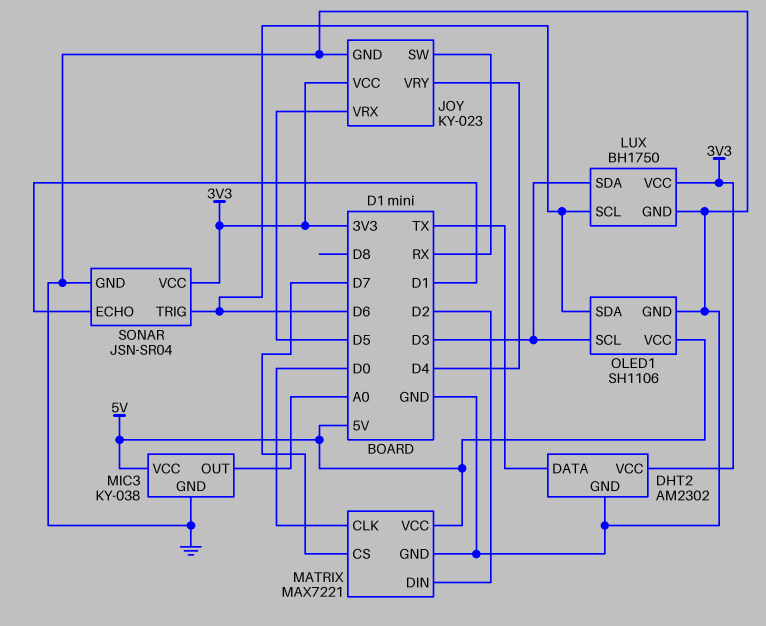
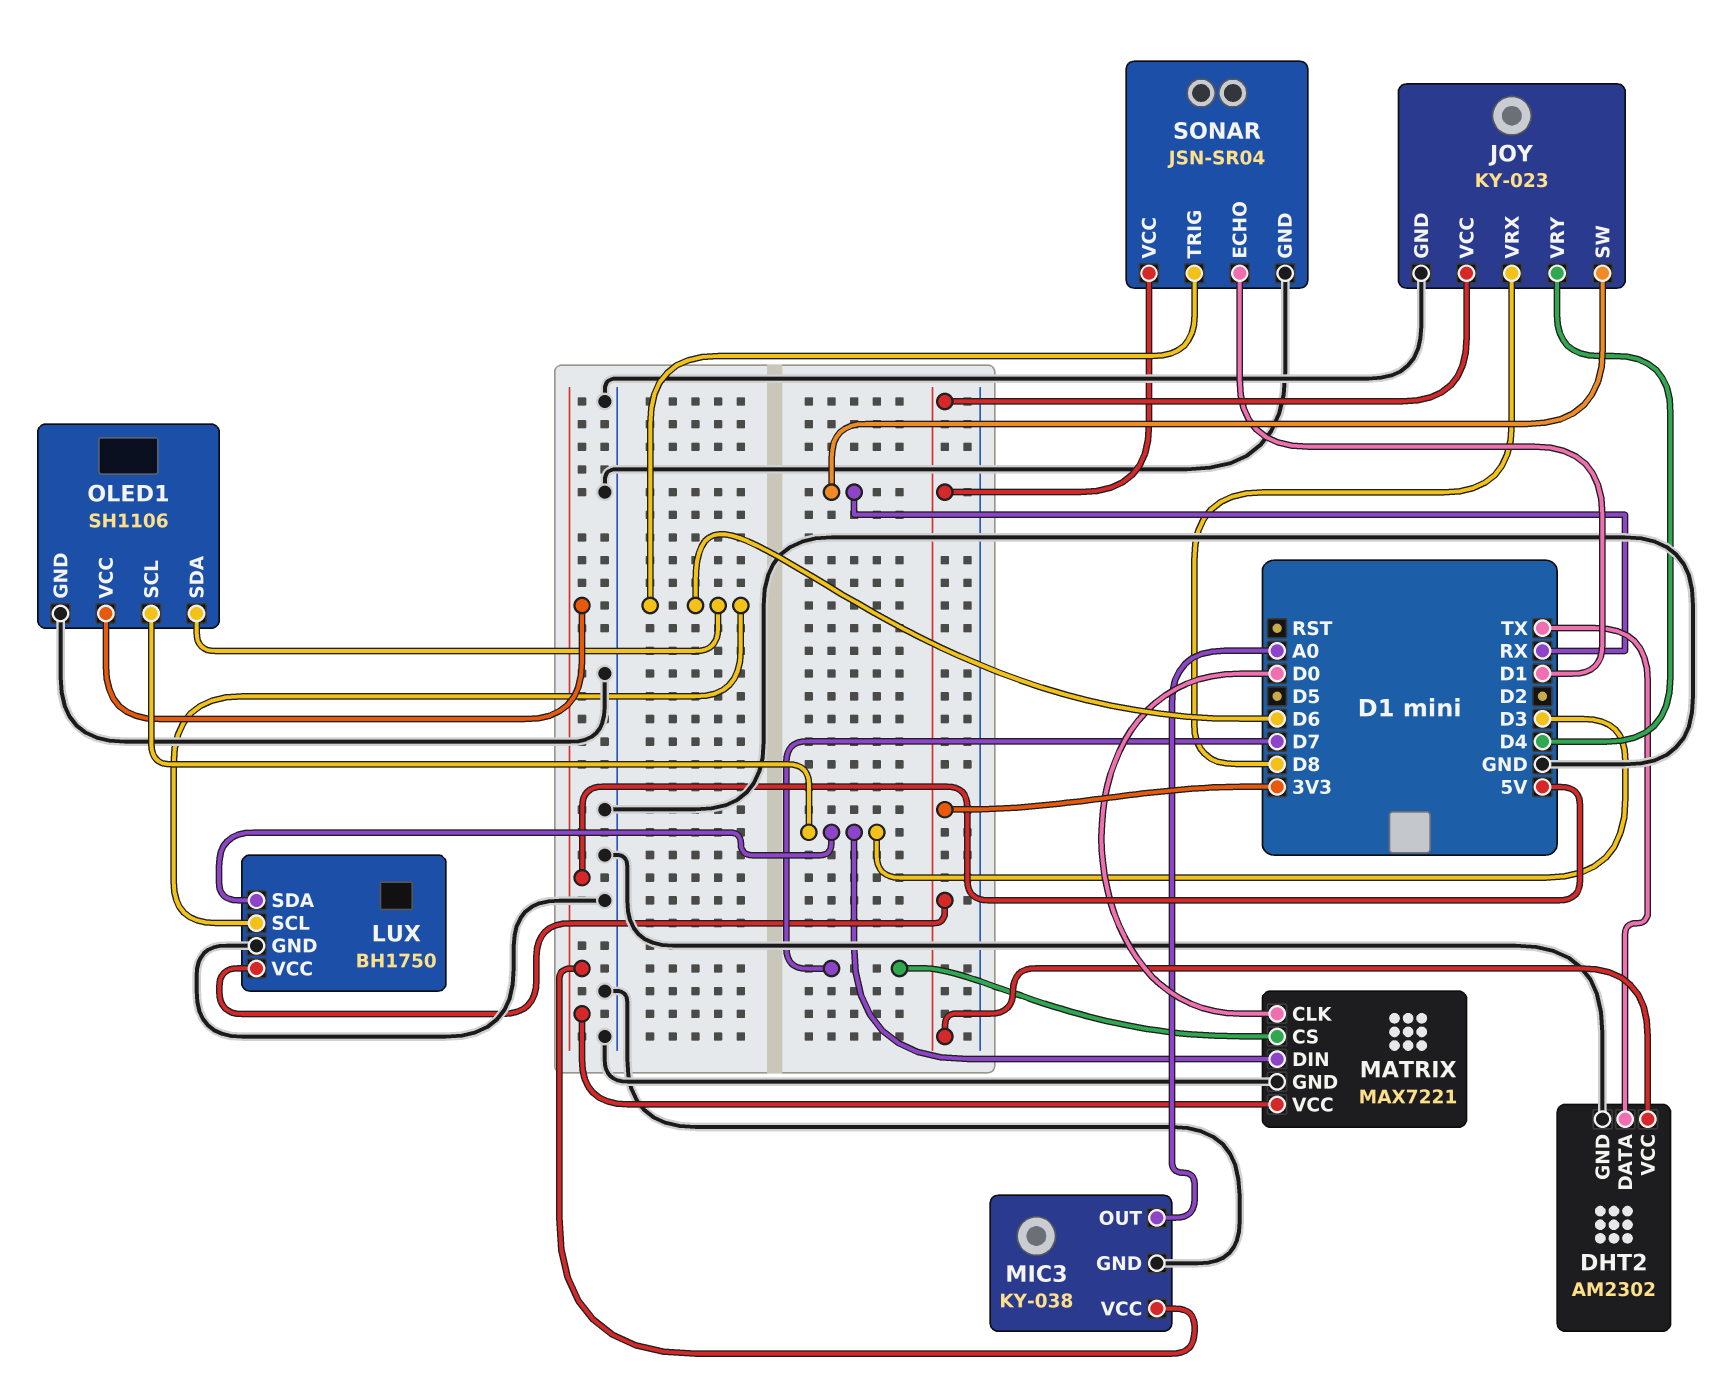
JOY pin VRX: D5 -> D8
MATRIX pin DIN: D2 -> D3

